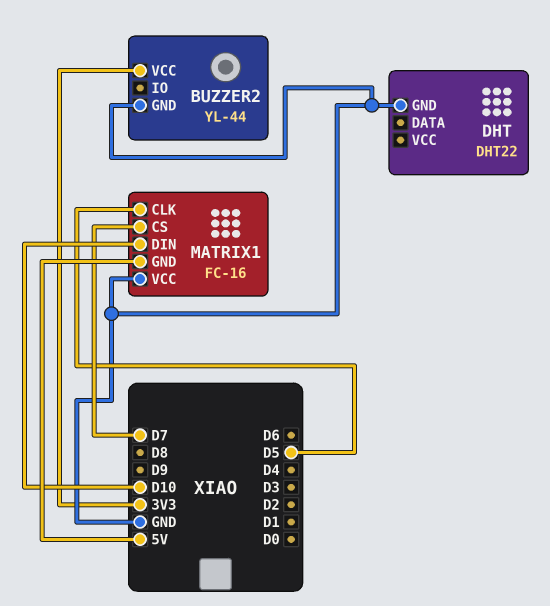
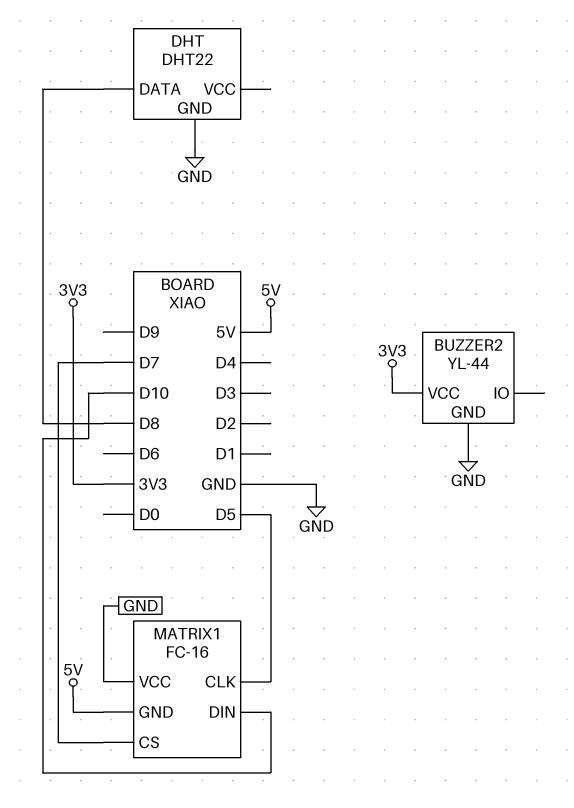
DHT pin DATA: none -> D8

